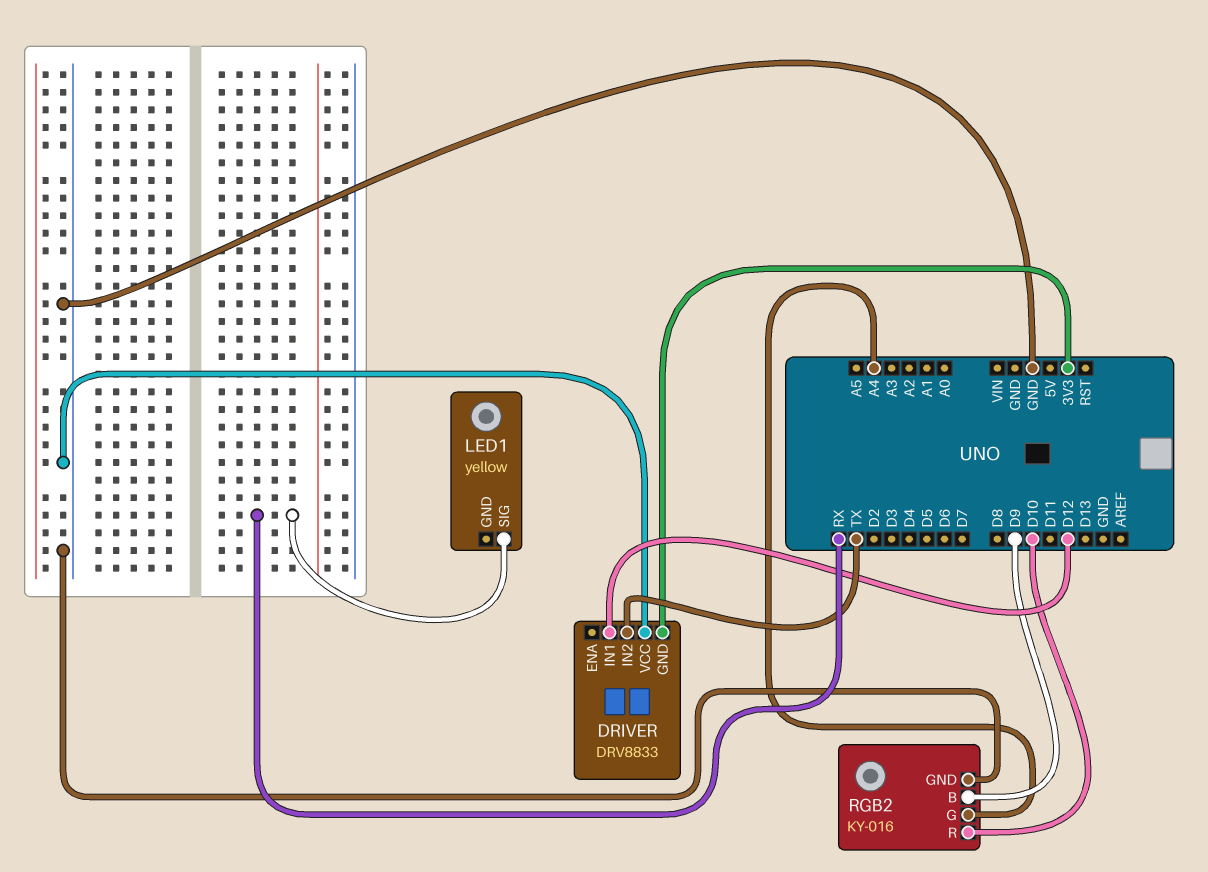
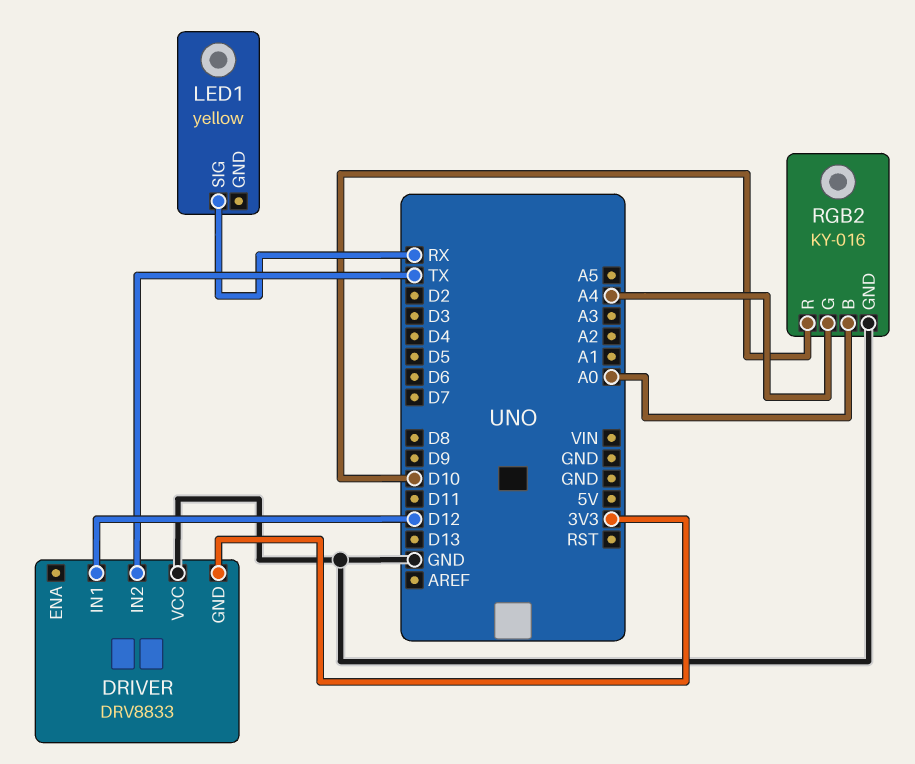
RGB2 pin B: D9 -> A0

